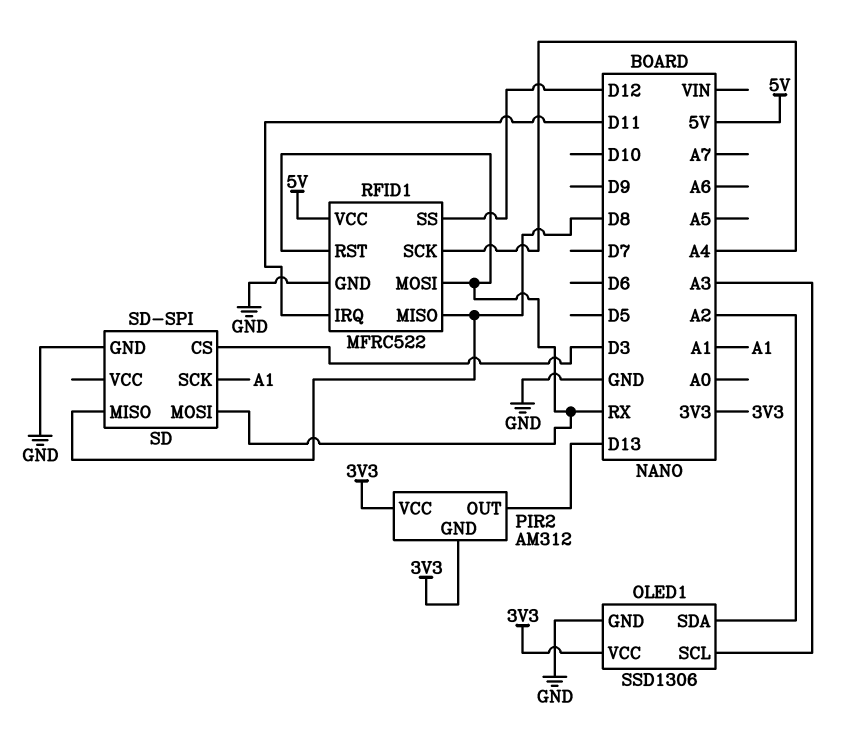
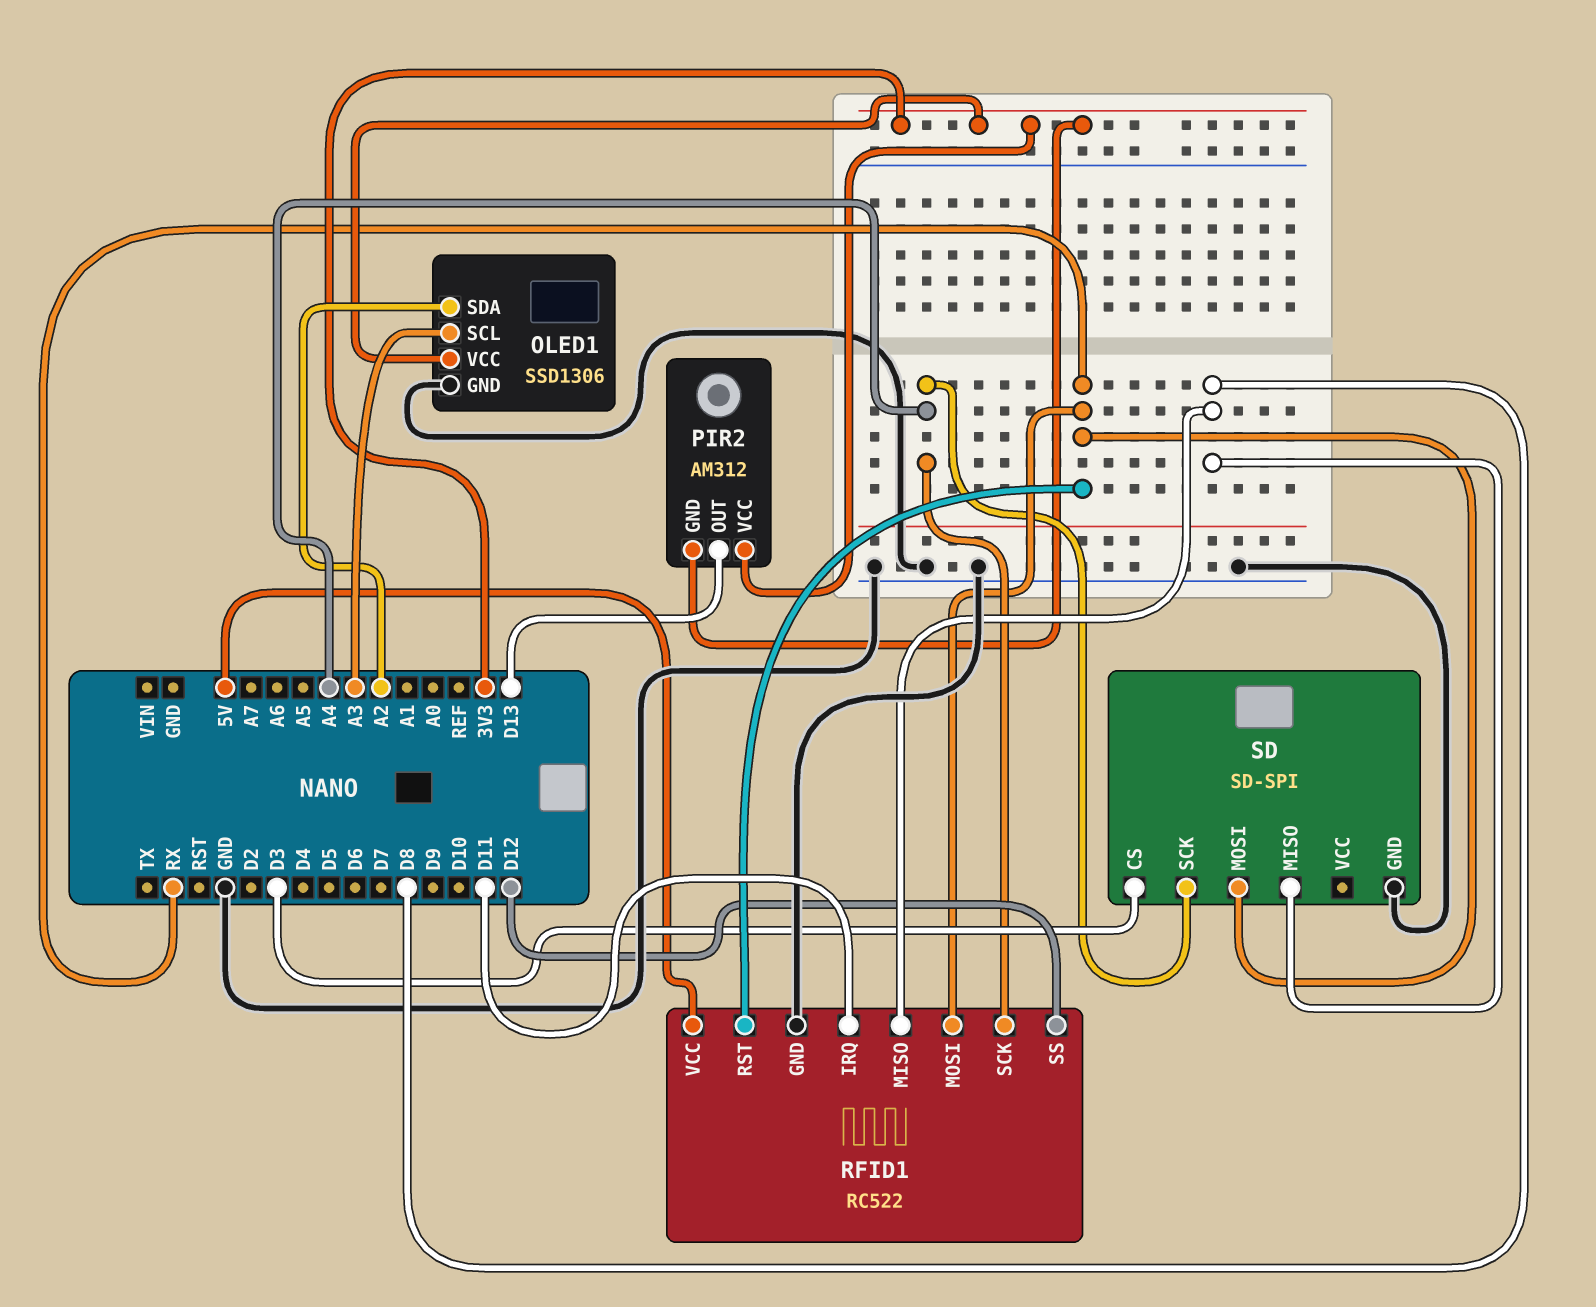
RFID1: MFRC522 -> RC522
SD pin SCK: A1 -> A4

